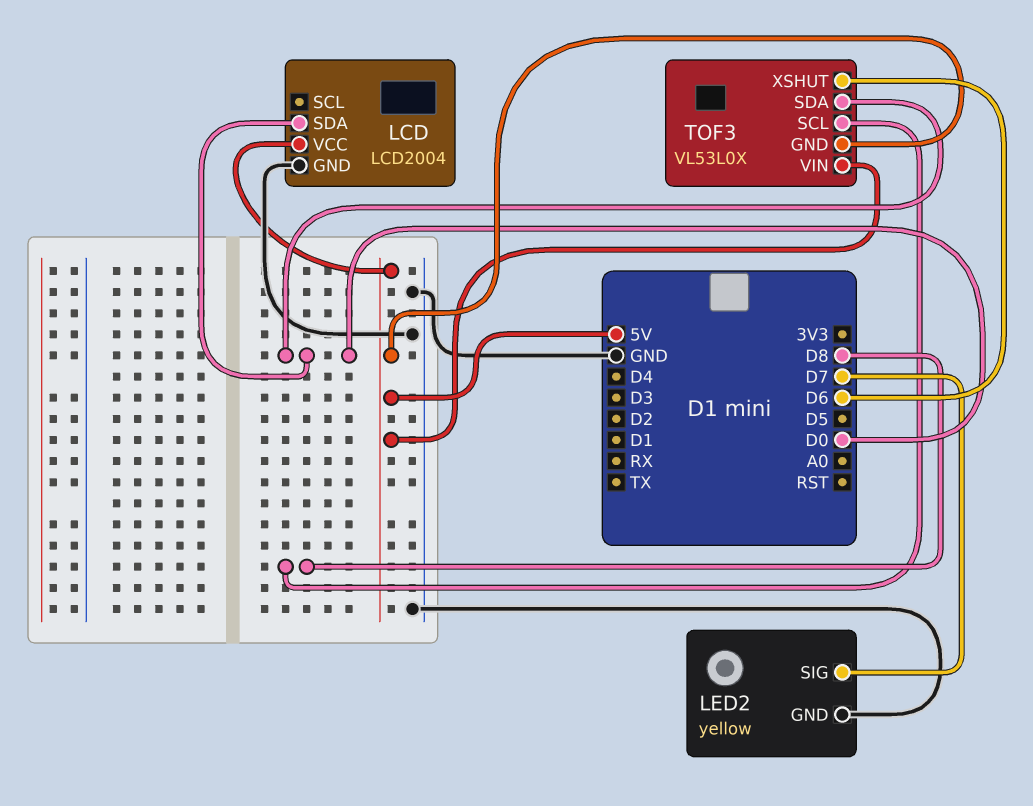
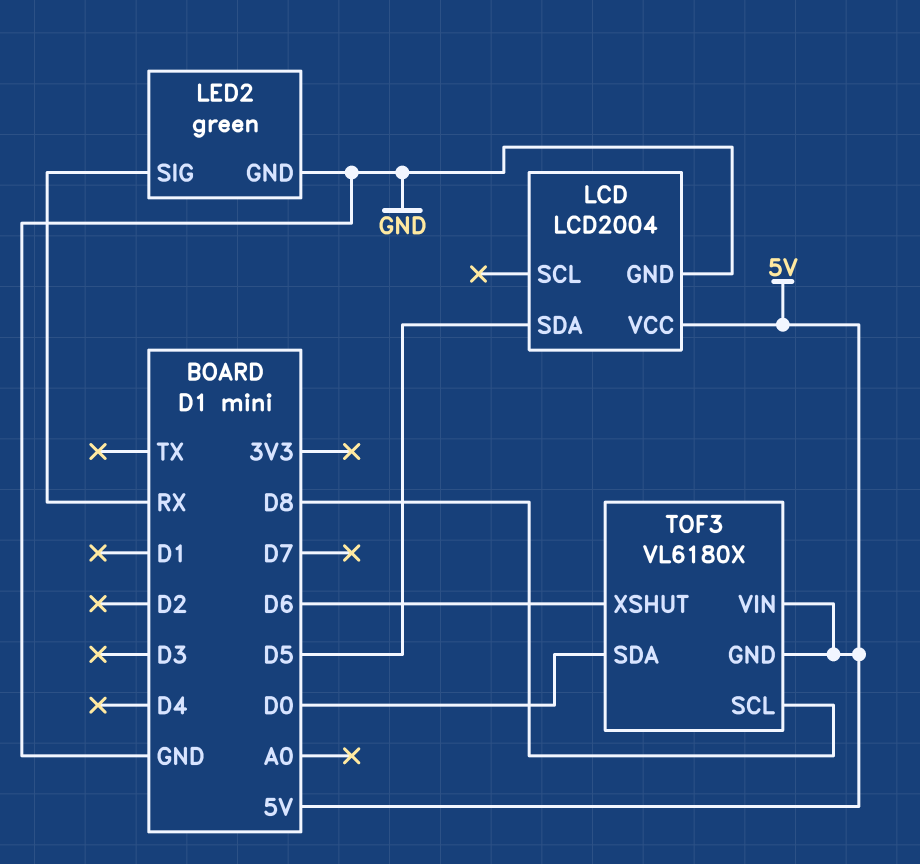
LCD pin SDA: D0 -> D5
LED2: yellow -> green
LED2 pin SIG: D7 -> RX
TOF3: VL53L0X -> VL6180X

